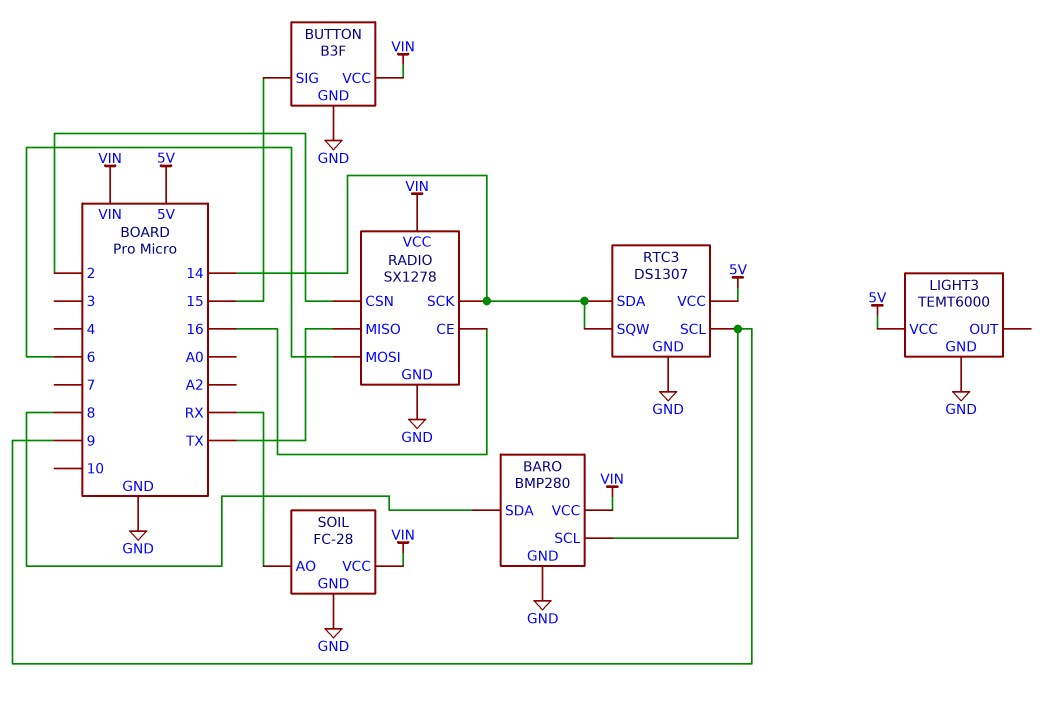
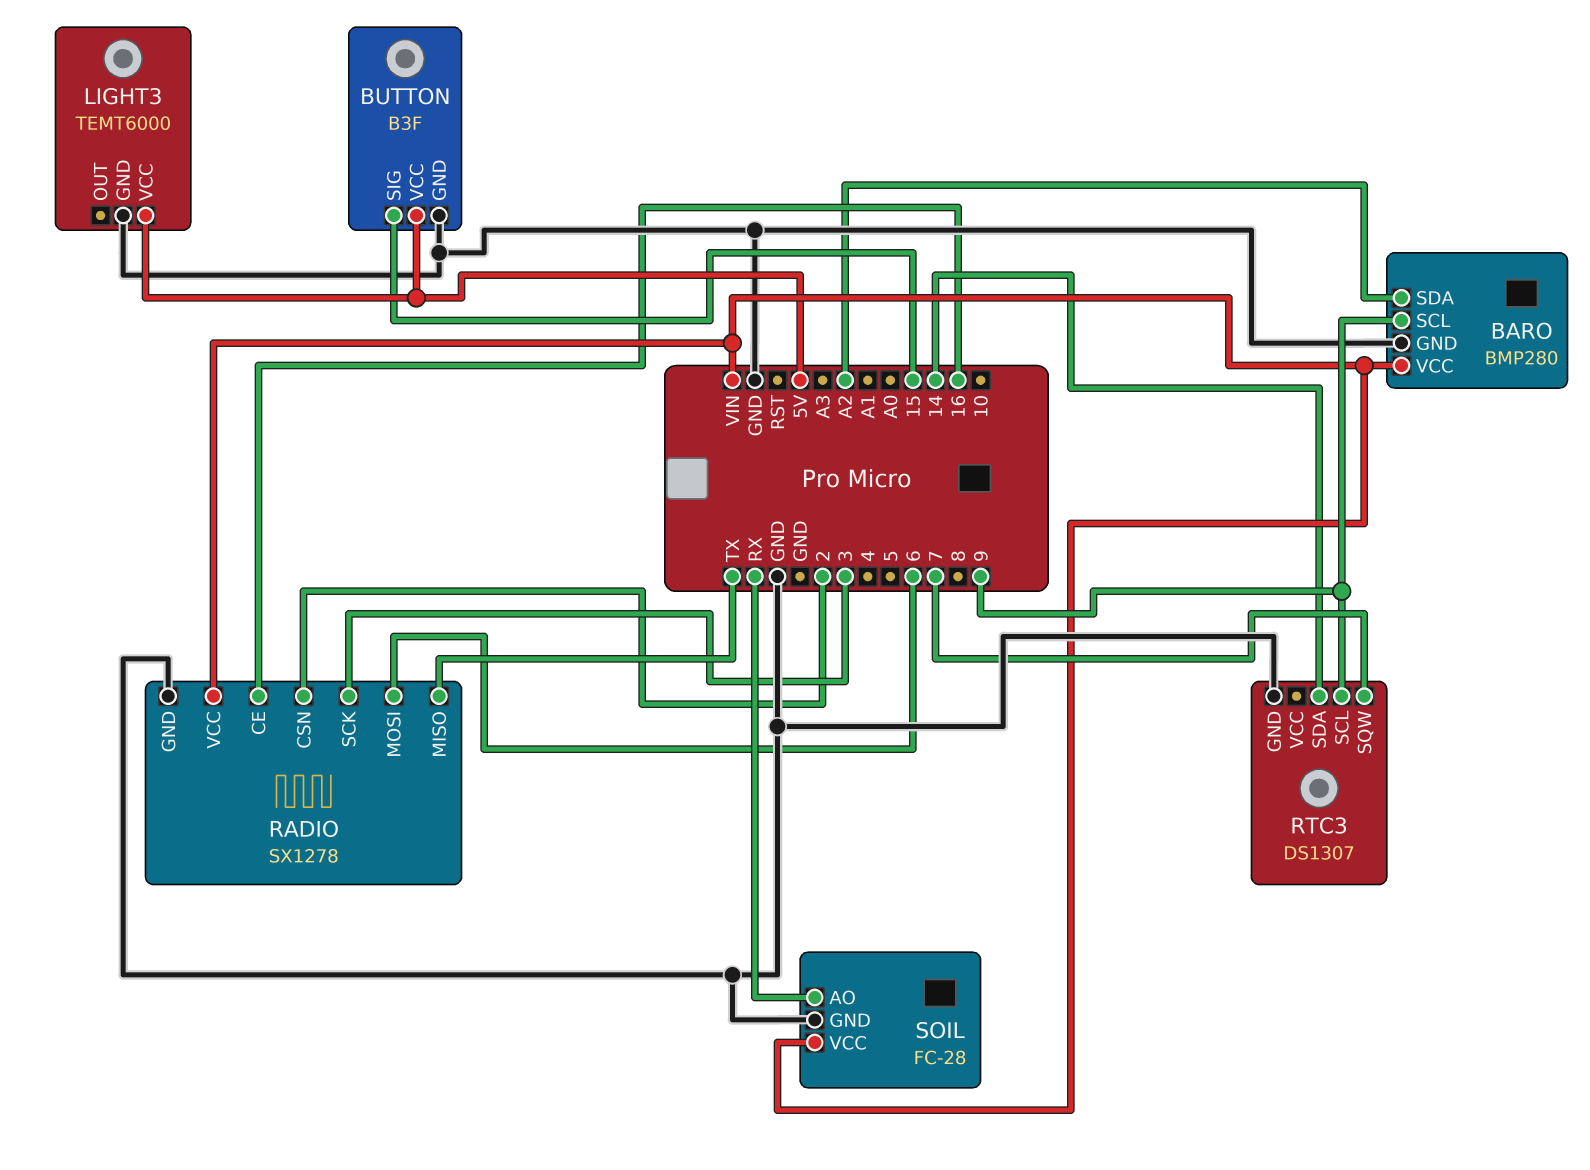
BARO pin SDA: 8 -> A2
BUTTON pin VCC: VIN -> 5V
RADIO pin SCK: 14 -> 3
RTC3 pin SQW: 14 -> 7
RTC3 pin VCC: 5V -> none

